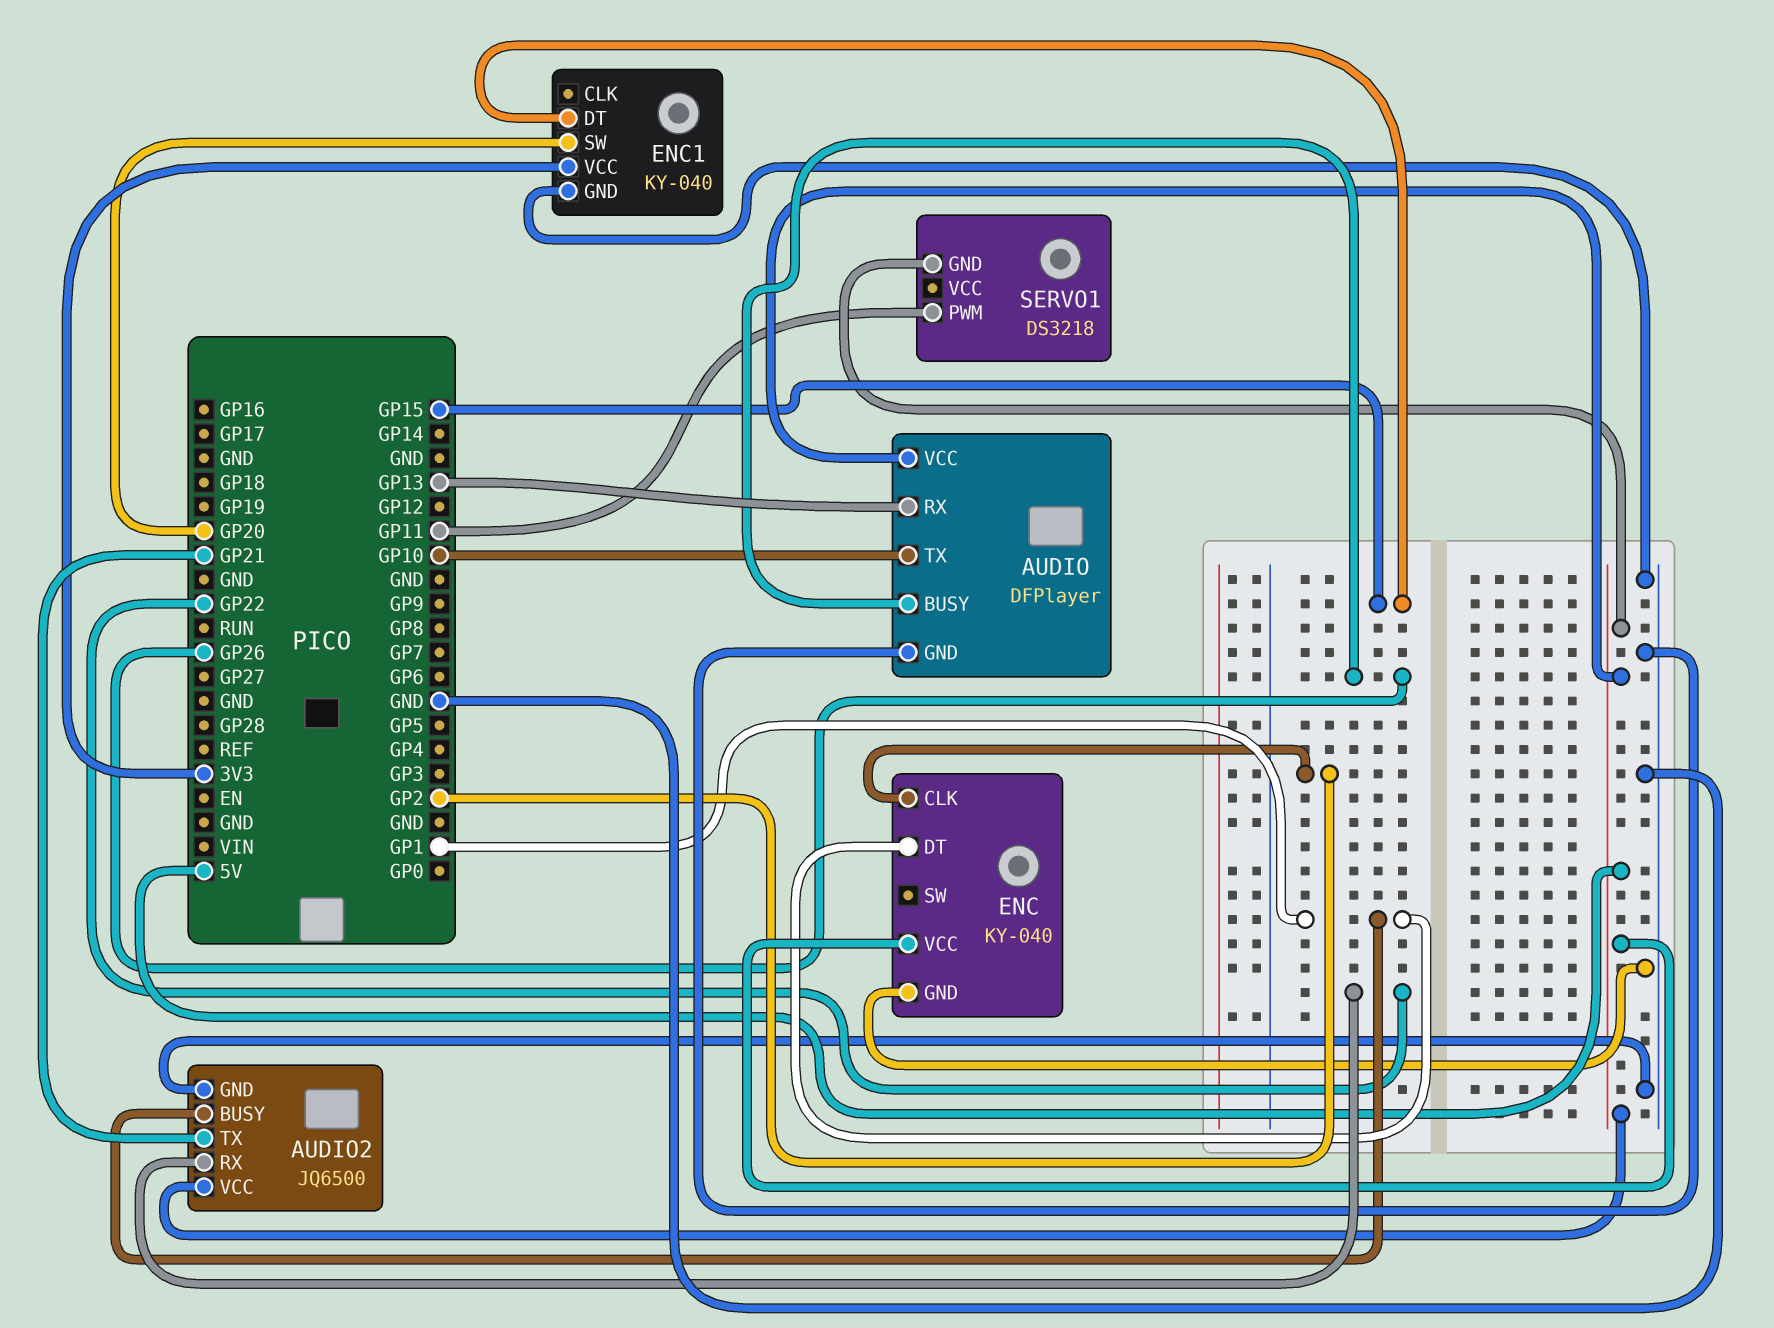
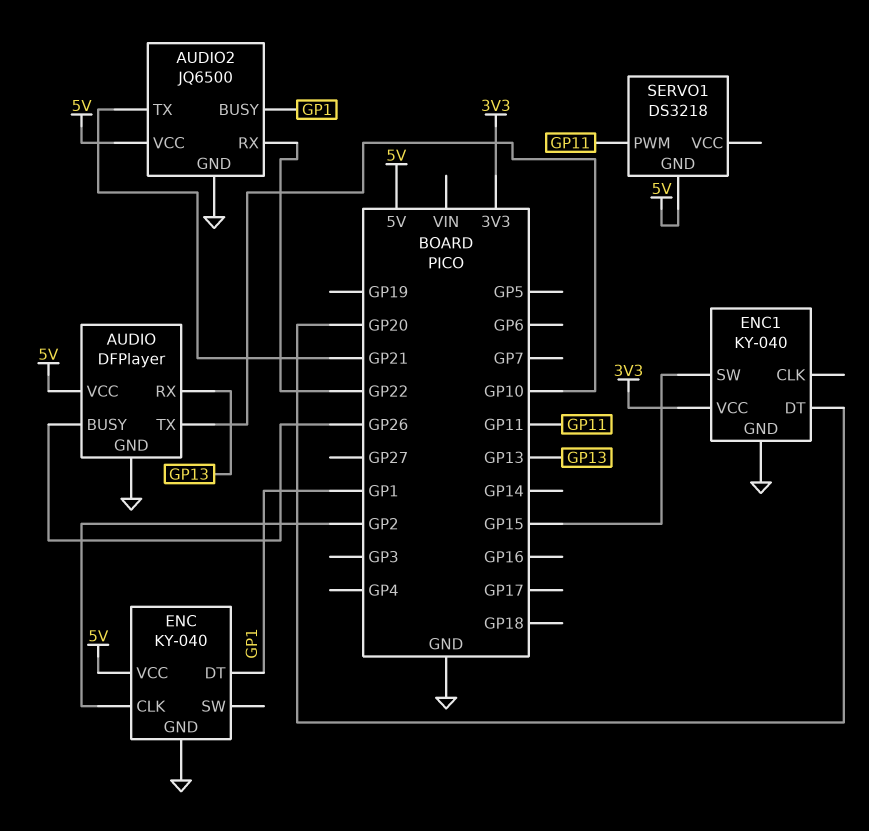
ENC1 pin DT: GP15 -> GP20
ENC1 pin SW: GP20 -> GP15

